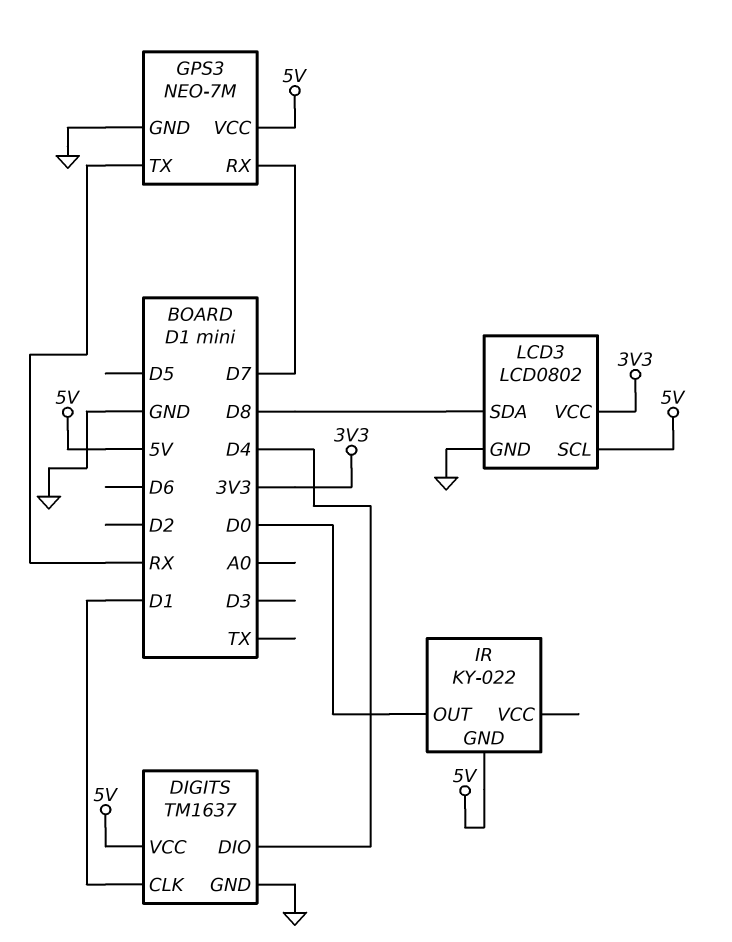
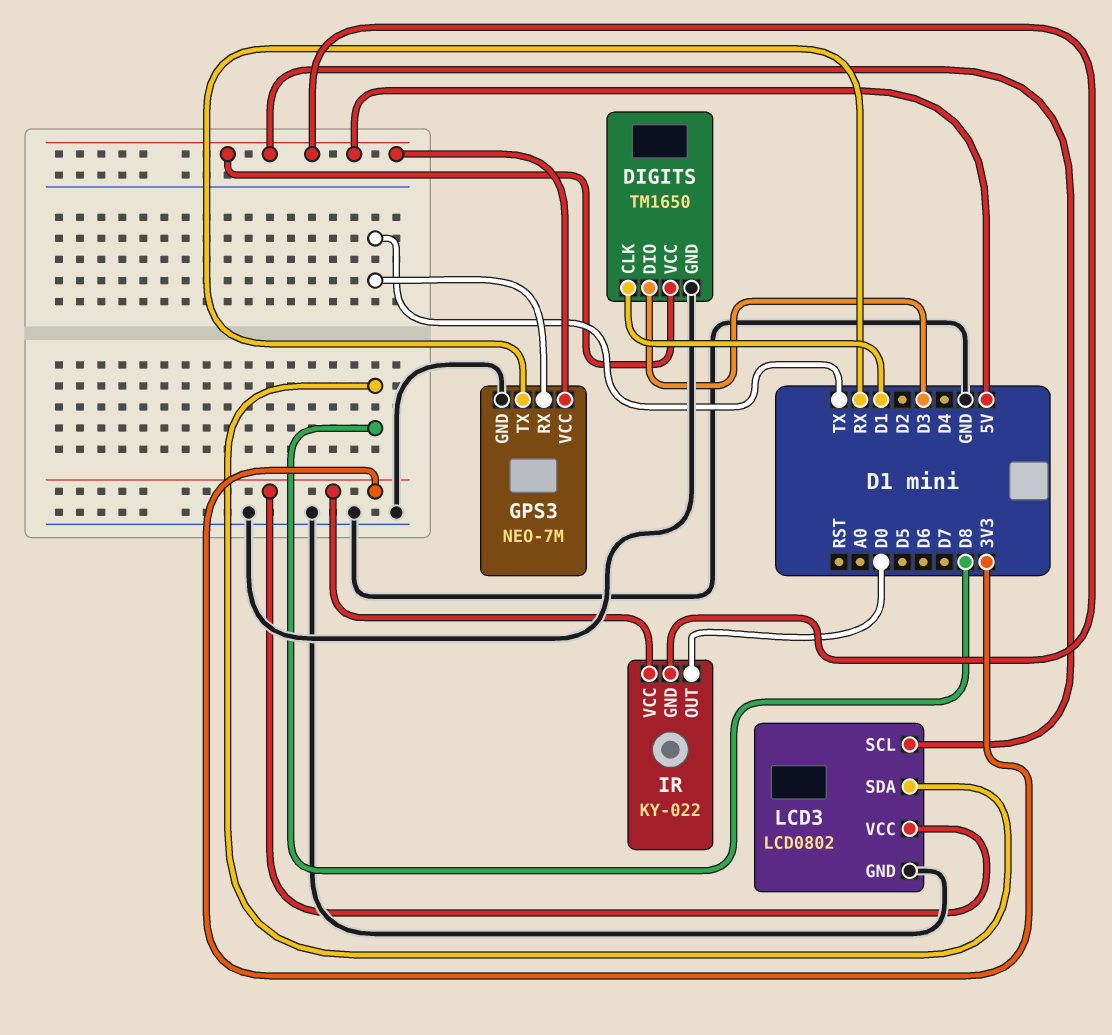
DIGITS: TM1637 -> TM1650
DIGITS pin DIO: D4 -> D3
GPS3 pin RX: D7 -> TX
IR pin VCC: none -> 3V3

